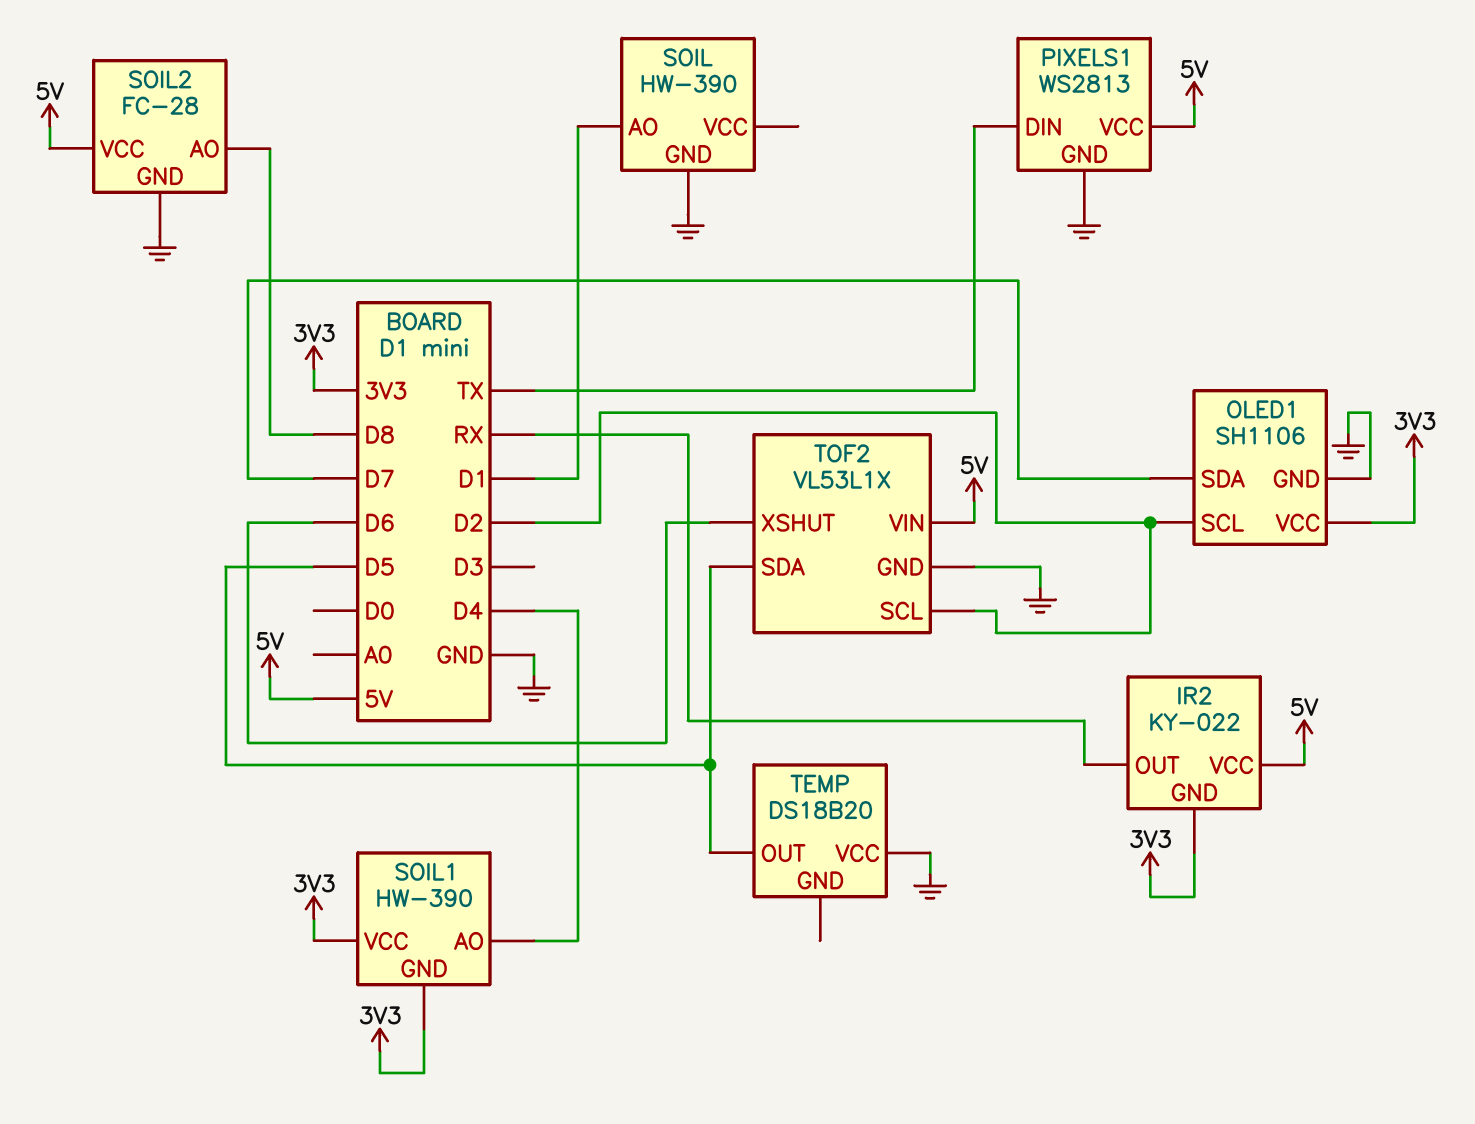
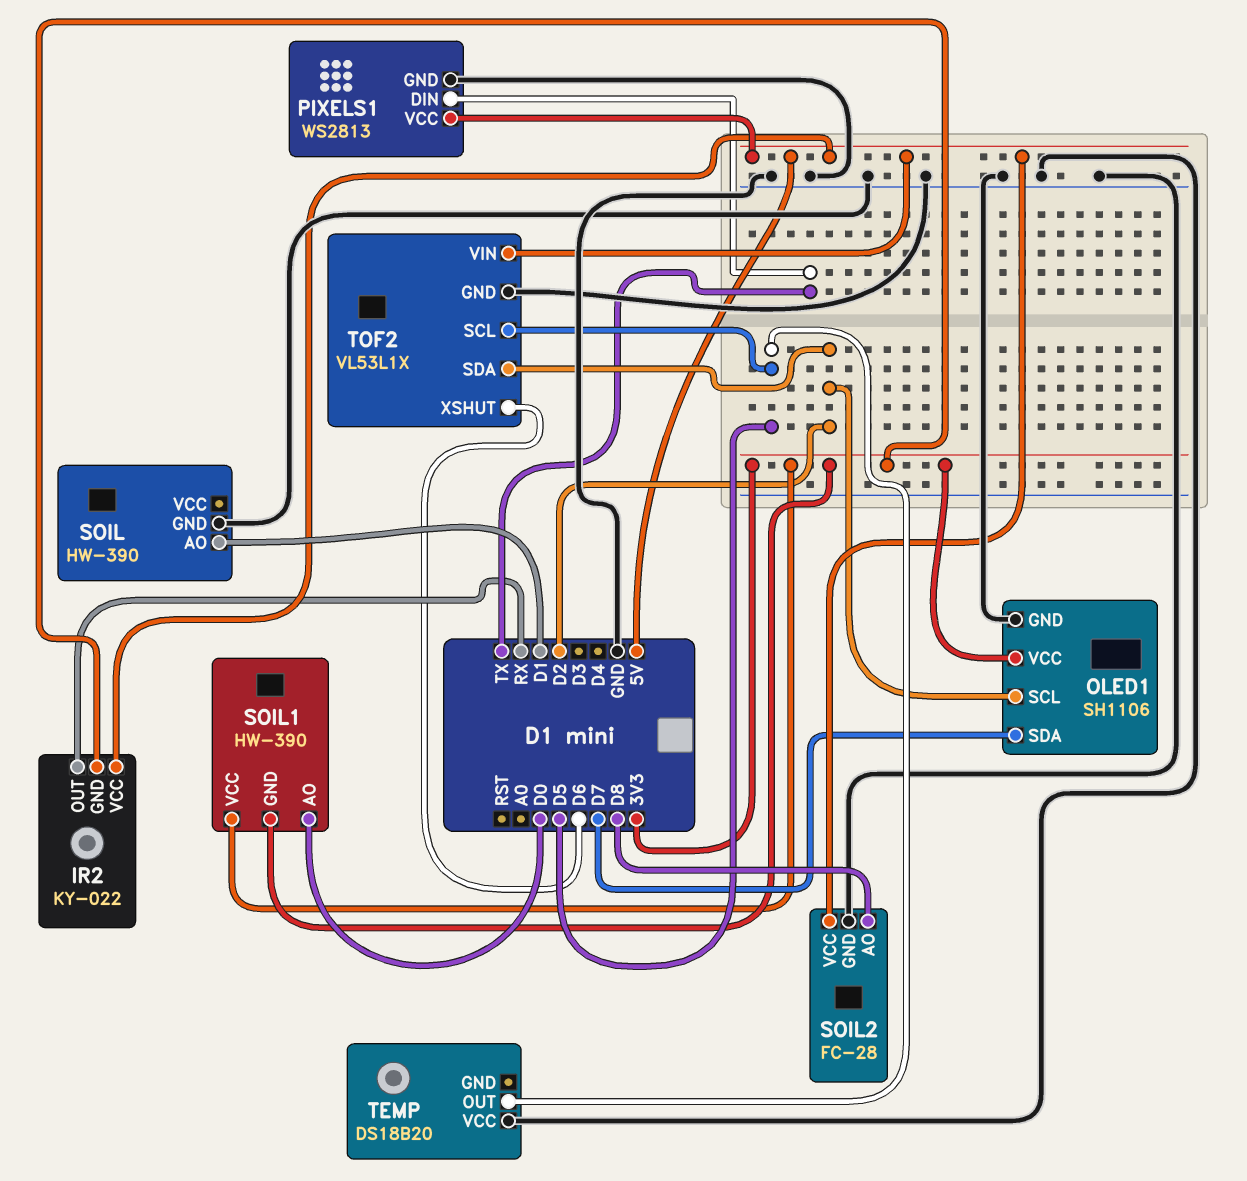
SOIL1 pin AO: D4 -> D0
TOF2 pin SCL: D2 -> D5
TOF2 pin SDA: D5 -> D2

